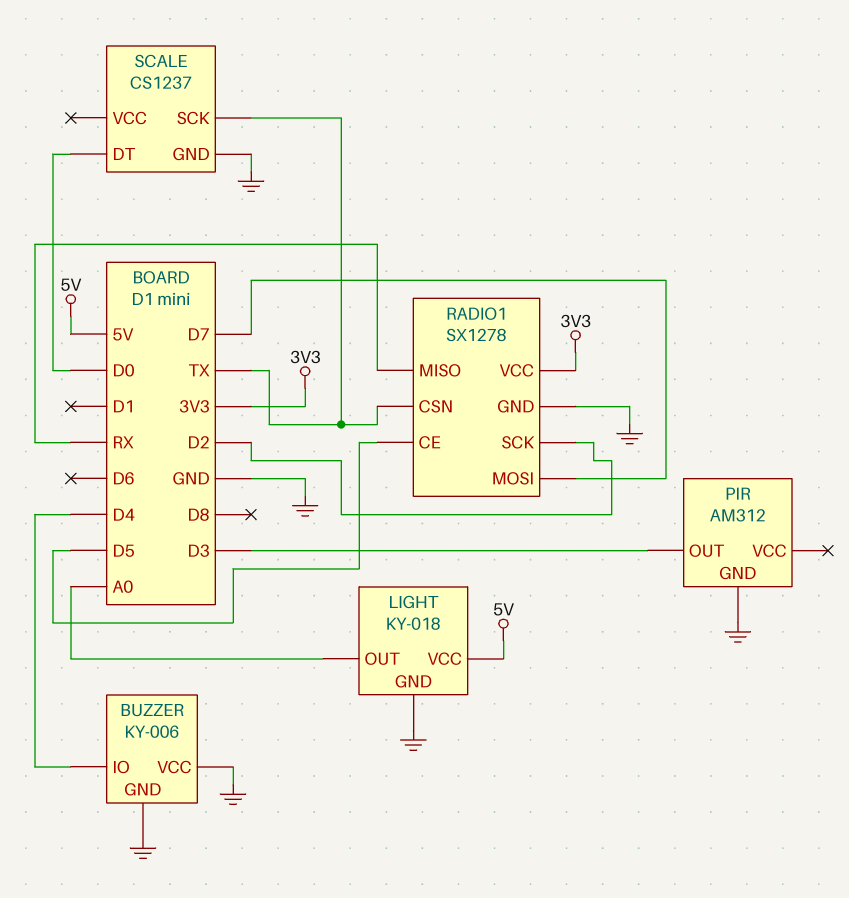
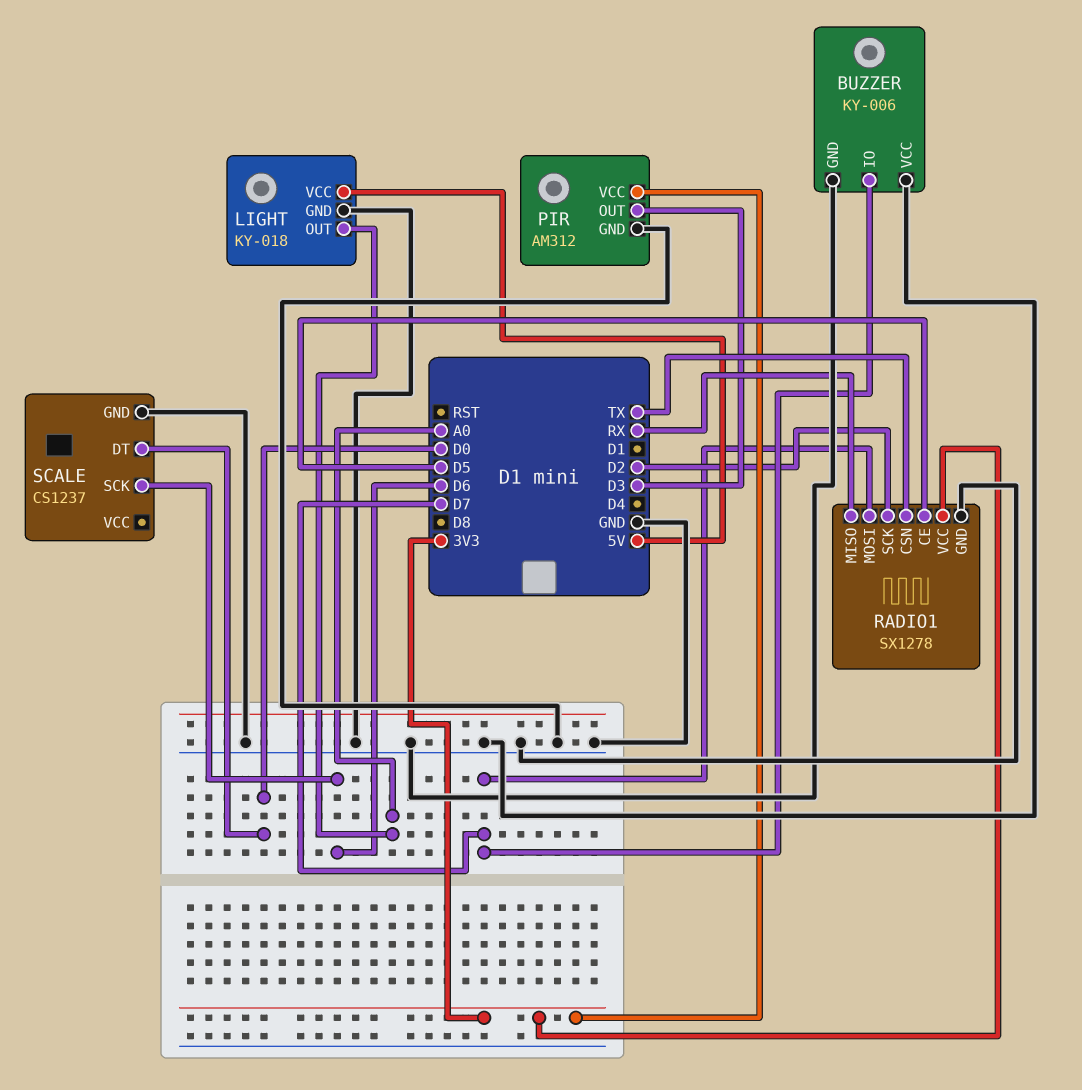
BUZZER pin IO: D4 -> D7
PIR pin VCC: none -> 3V3
SCALE pin SCK: TX -> D6

